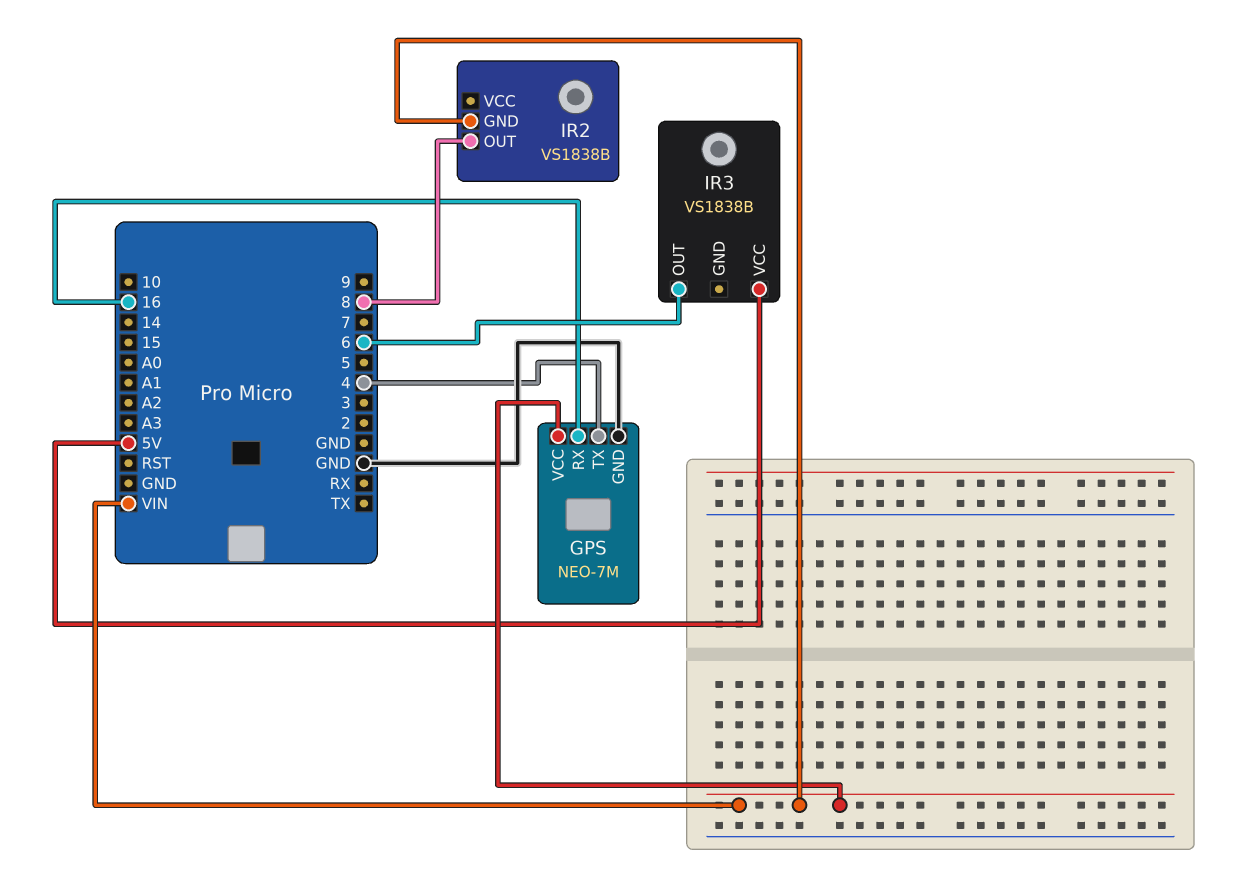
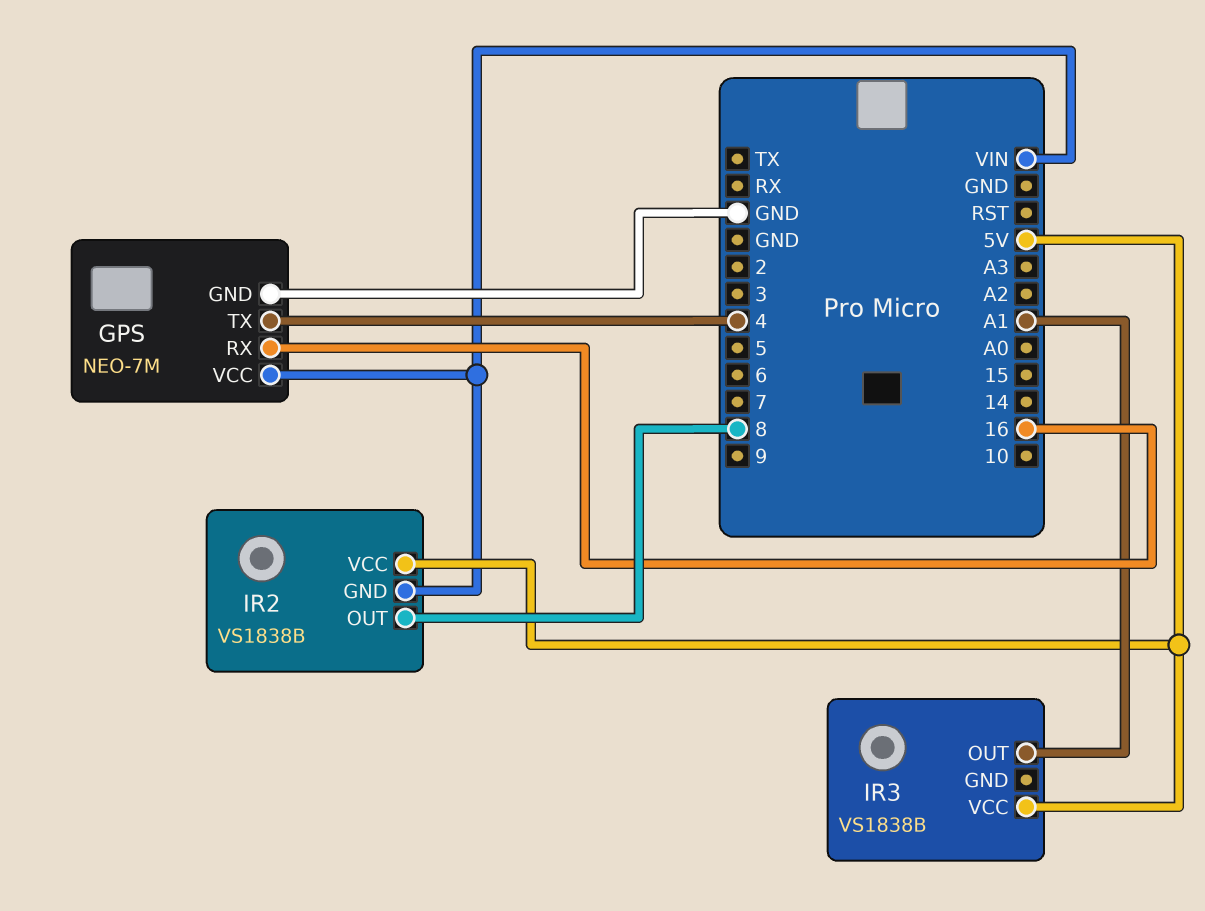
IR2 pin VCC: none -> 5V
IR3 pin OUT: 6 -> A1

